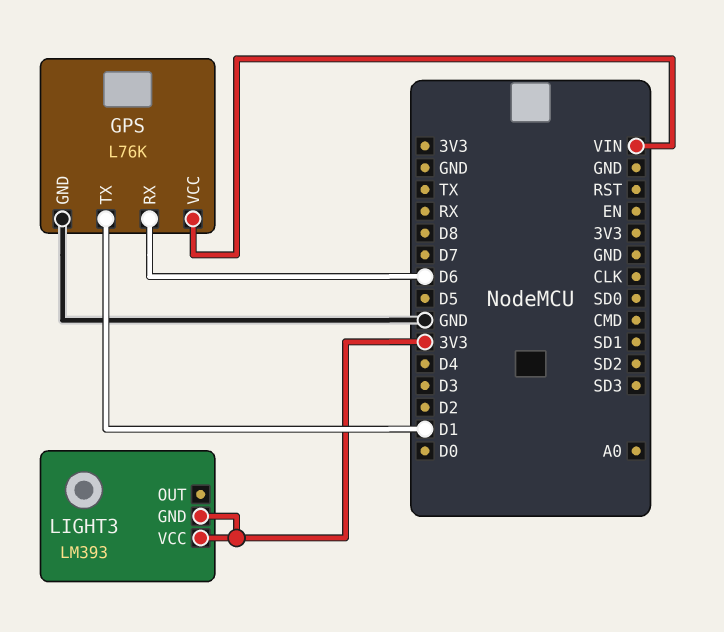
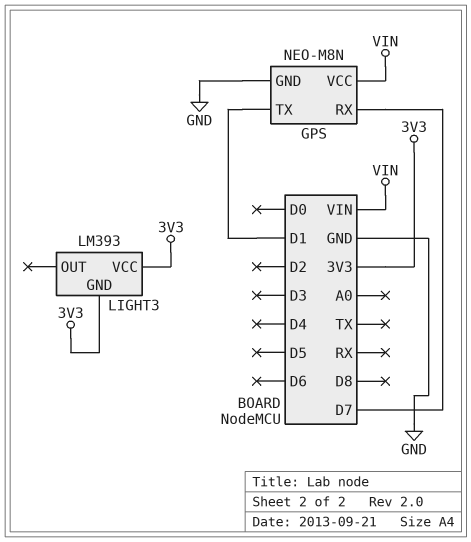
GPS: L76K -> NEO-M8N
GPS pin RX: D6 -> D7

